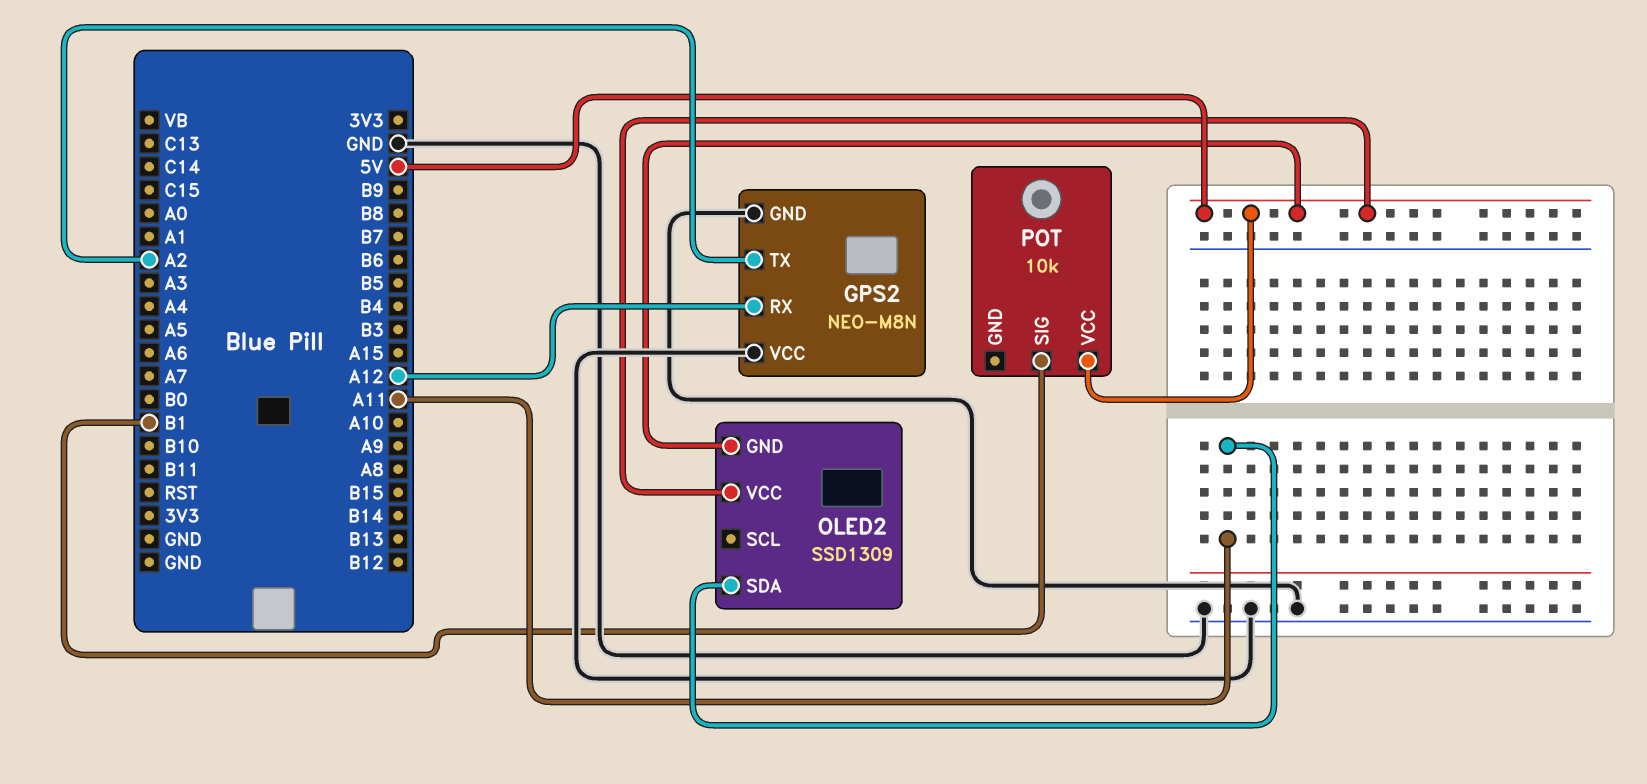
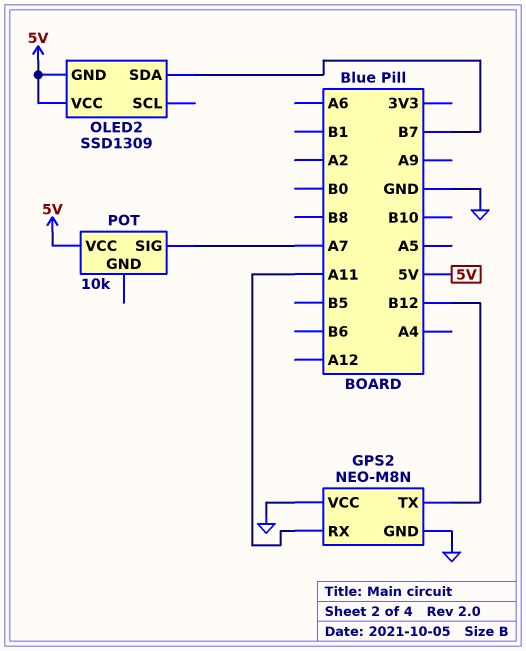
GPS2 pin RX: A12 -> A11
GPS2 pin TX: A2 -> B12
OLED2 pin SDA: A11 -> B7
POT pin SIG: B1 -> A7

